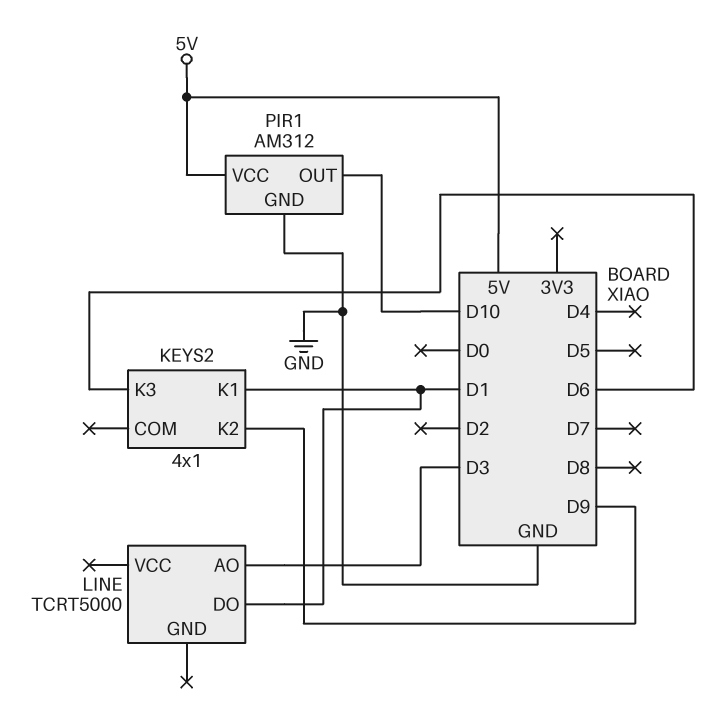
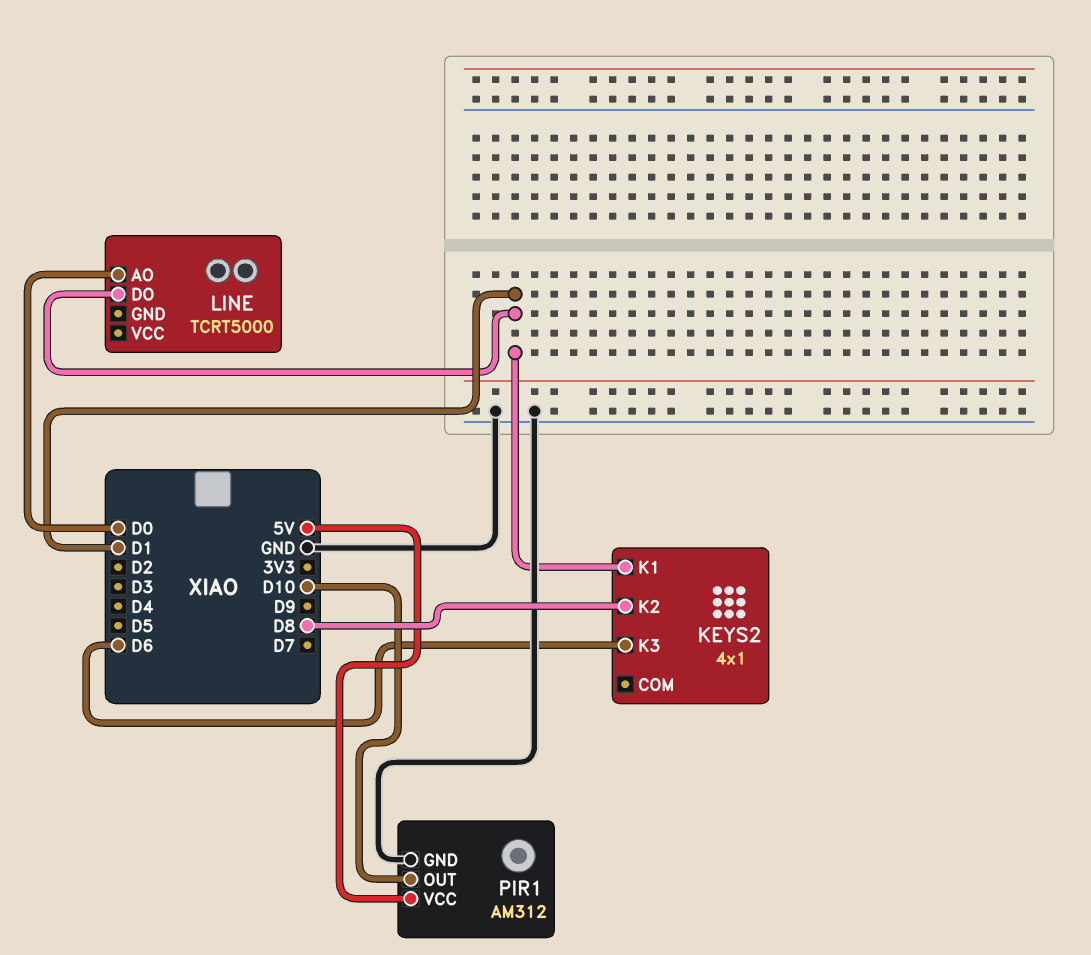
KEYS2 pin K2: D9 -> D8
LINE pin AO: D3 -> D0

